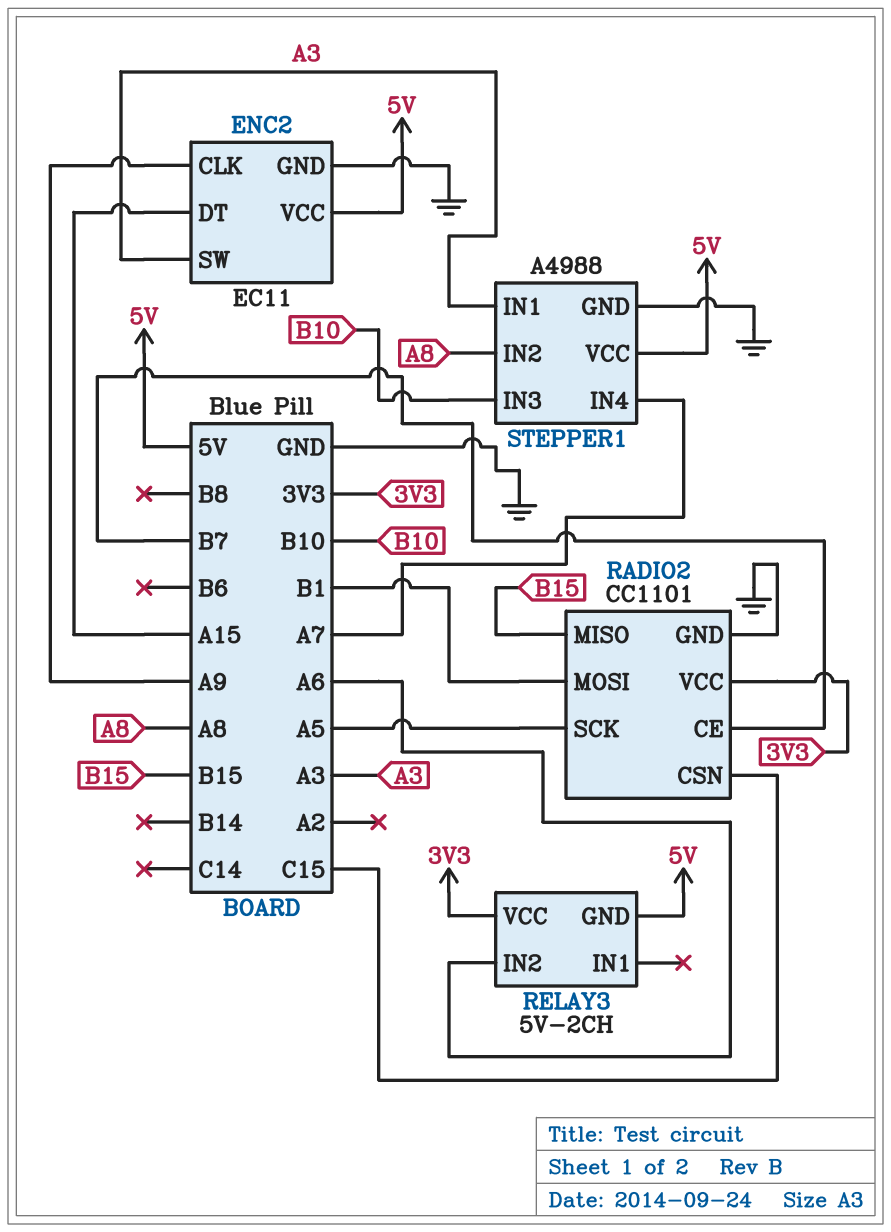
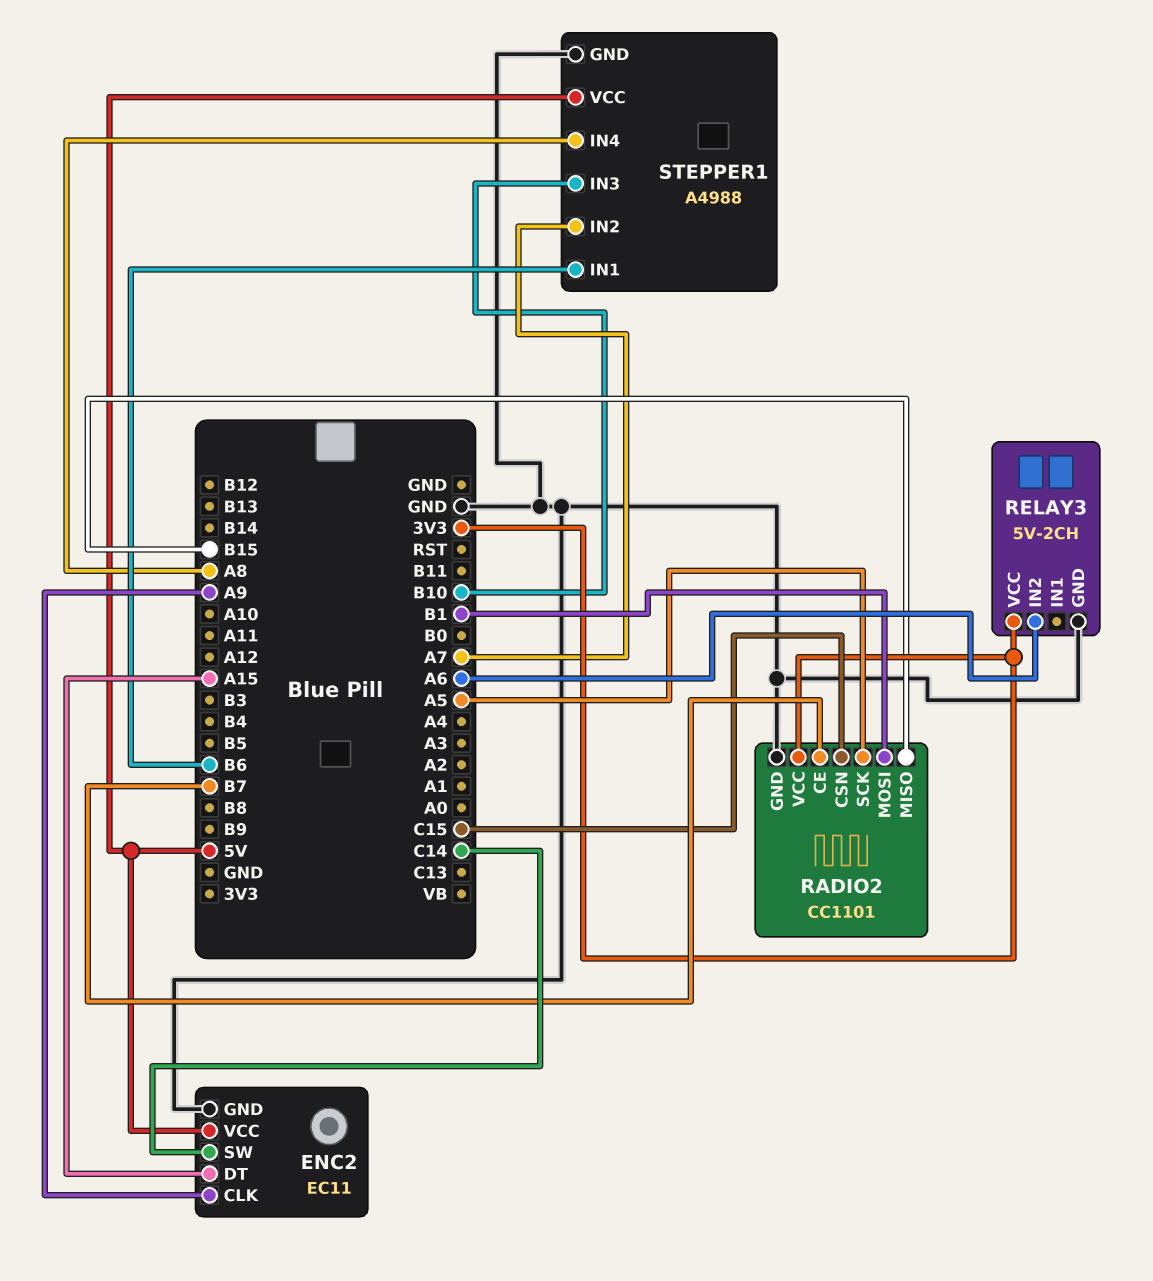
ENC2 pin SW: A3 -> C14
RELAY3 pin GND: 5V -> GND
STEPPER1 pin IN1: A3 -> B6
STEPPER1 pin IN2: A8 -> A7
STEPPER1 pin IN4: A7 -> A8

